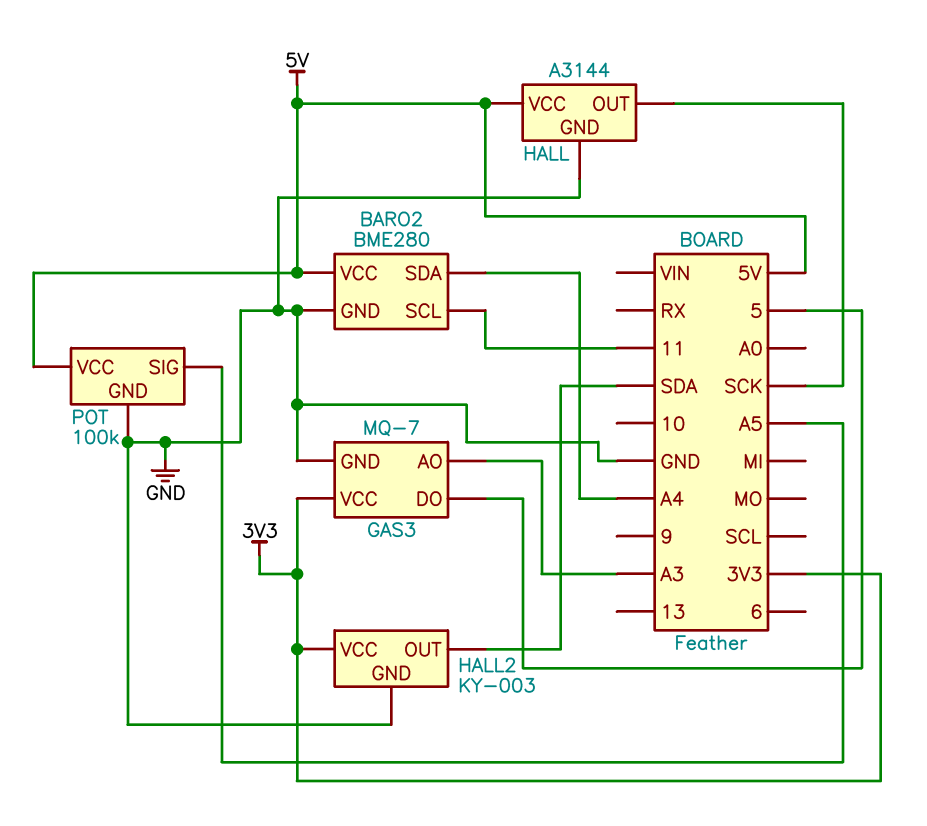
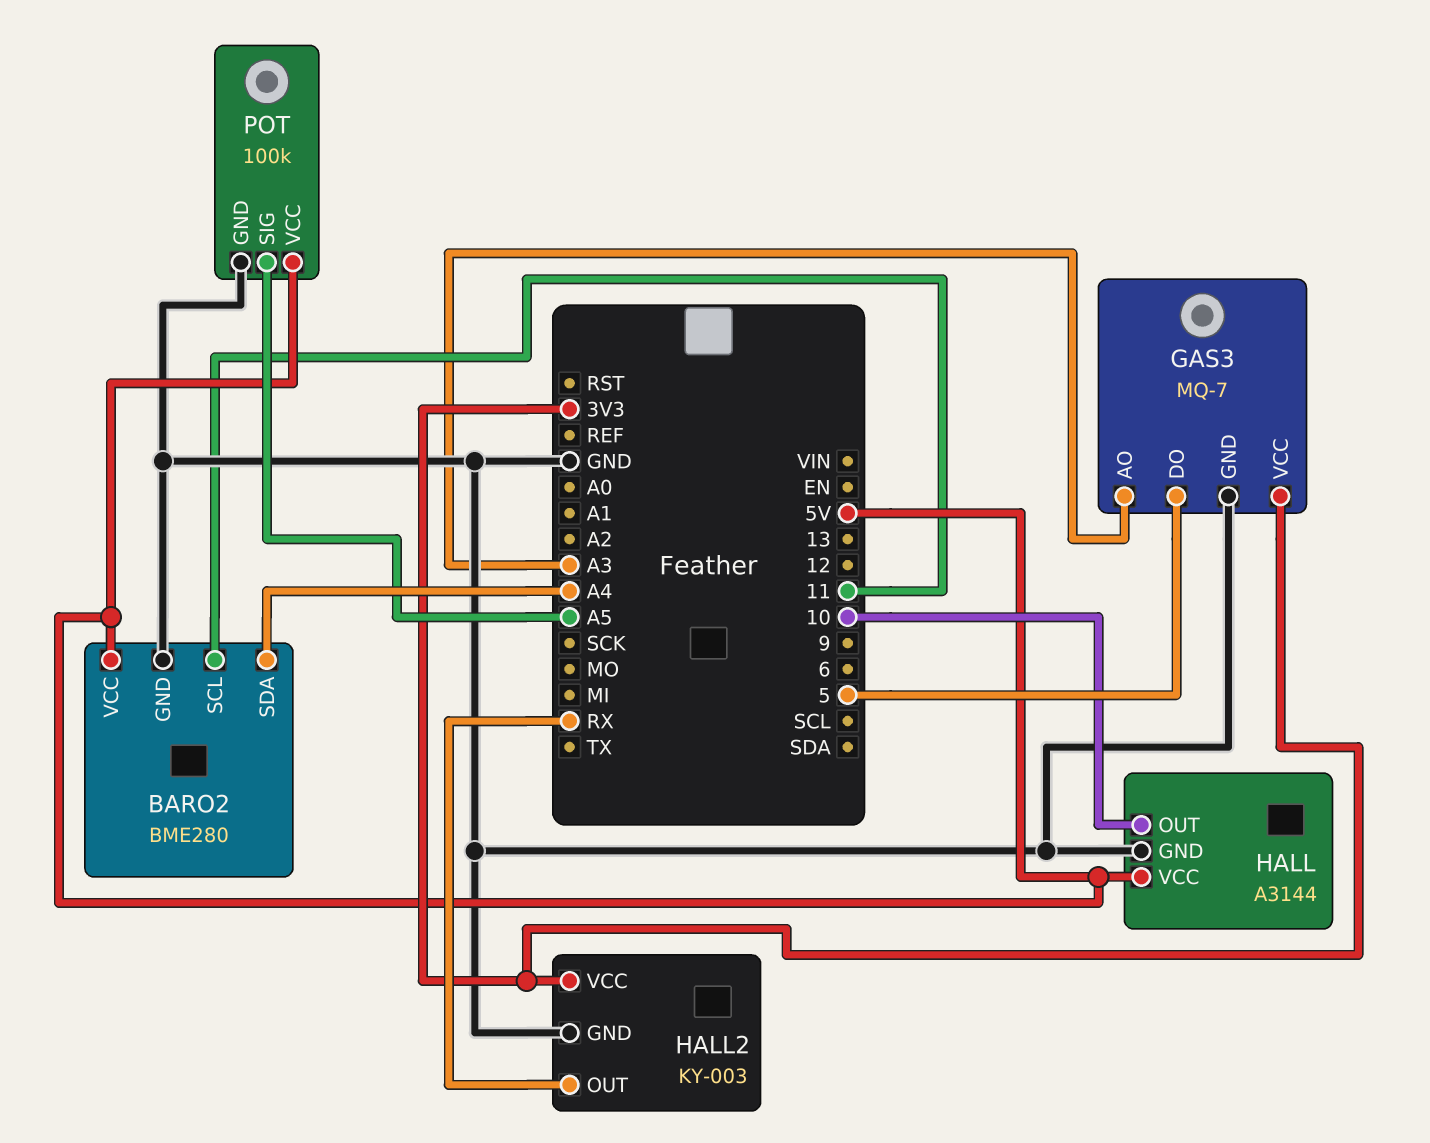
HALL pin OUT: SCK -> 10
HALL2 pin OUT: SDA -> RX

